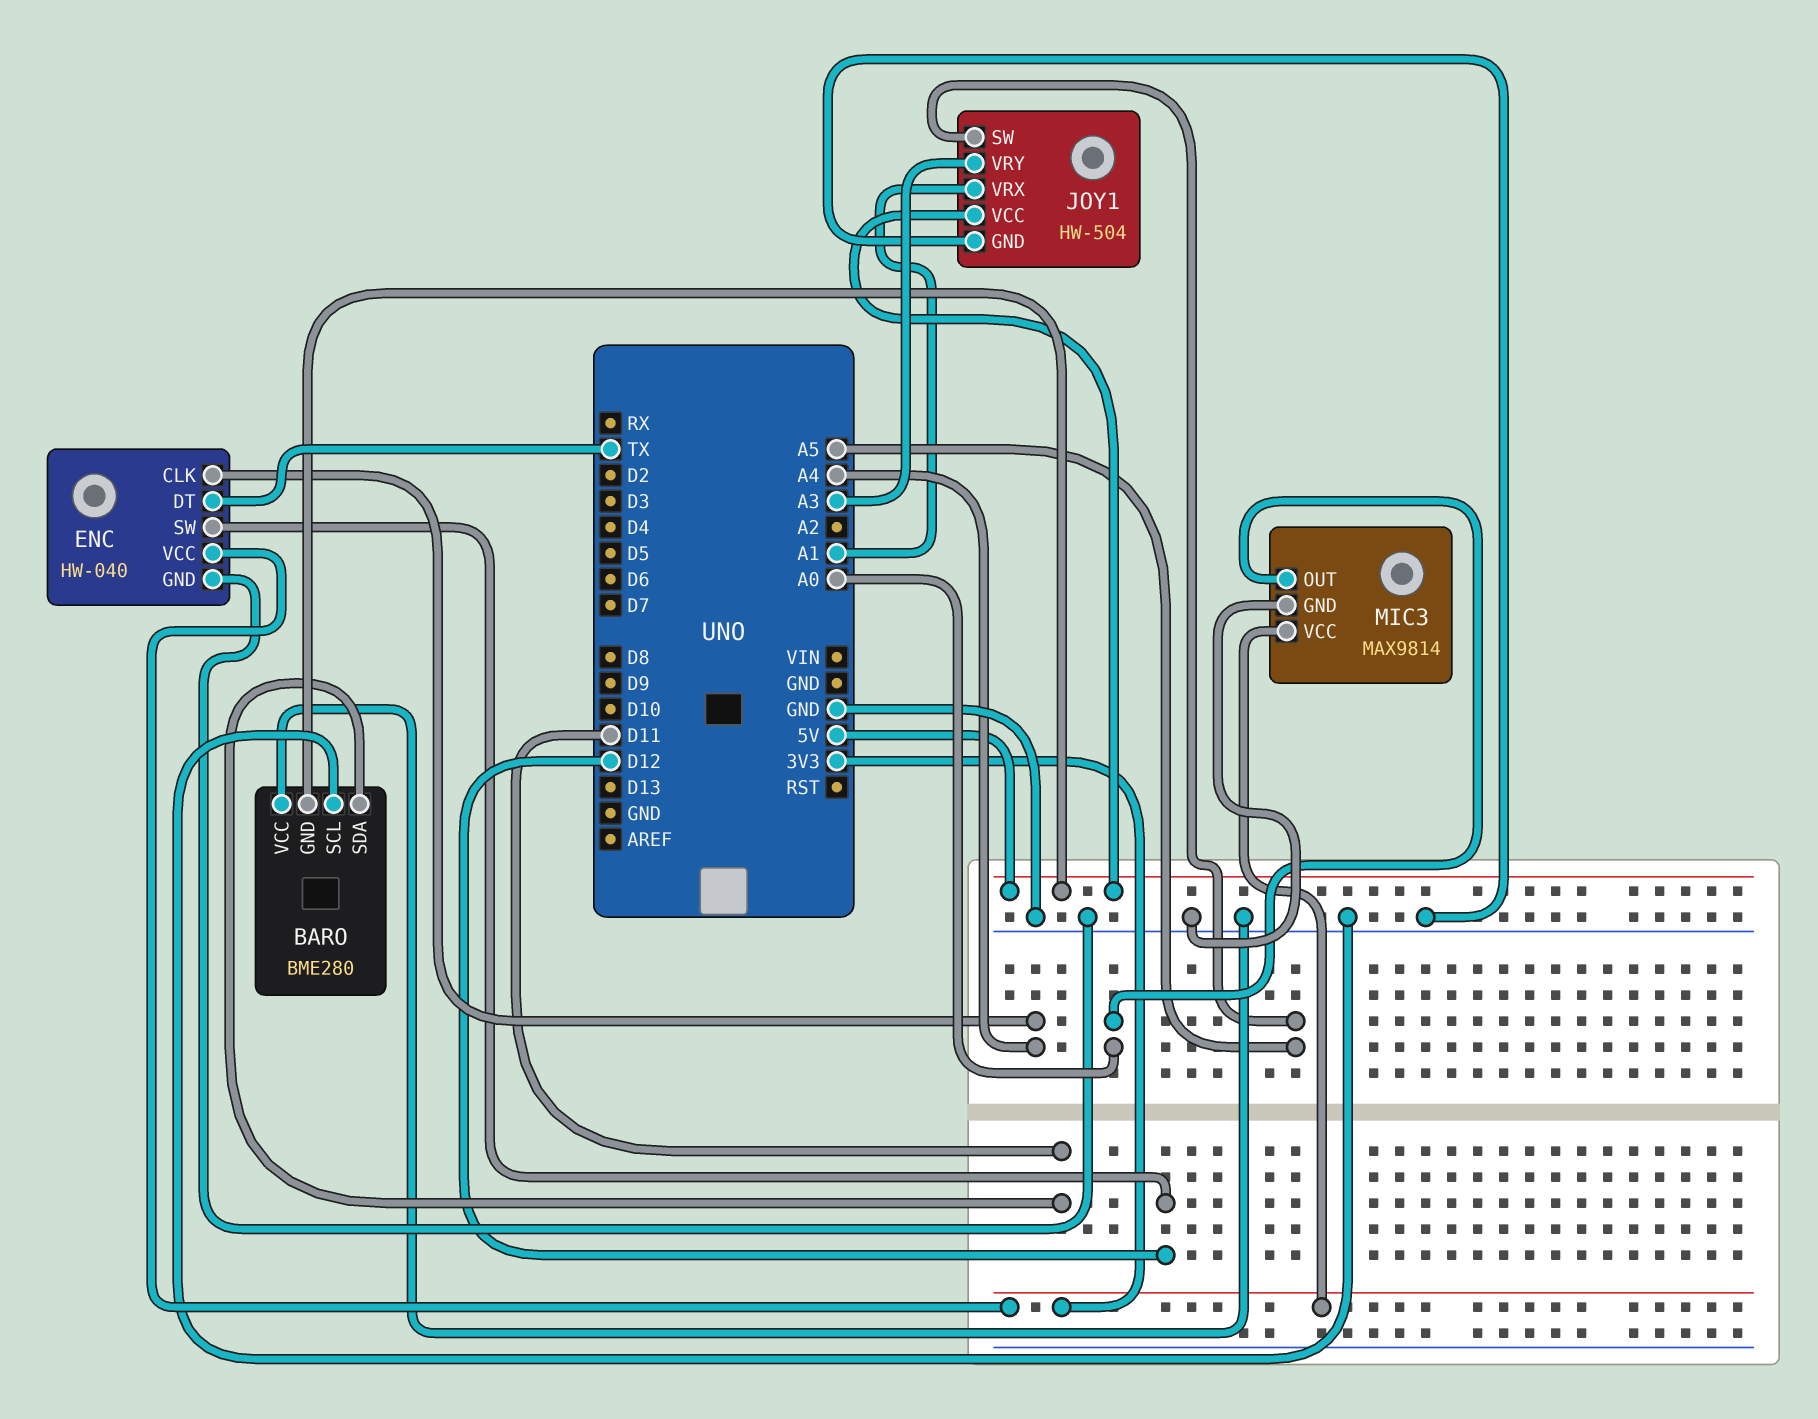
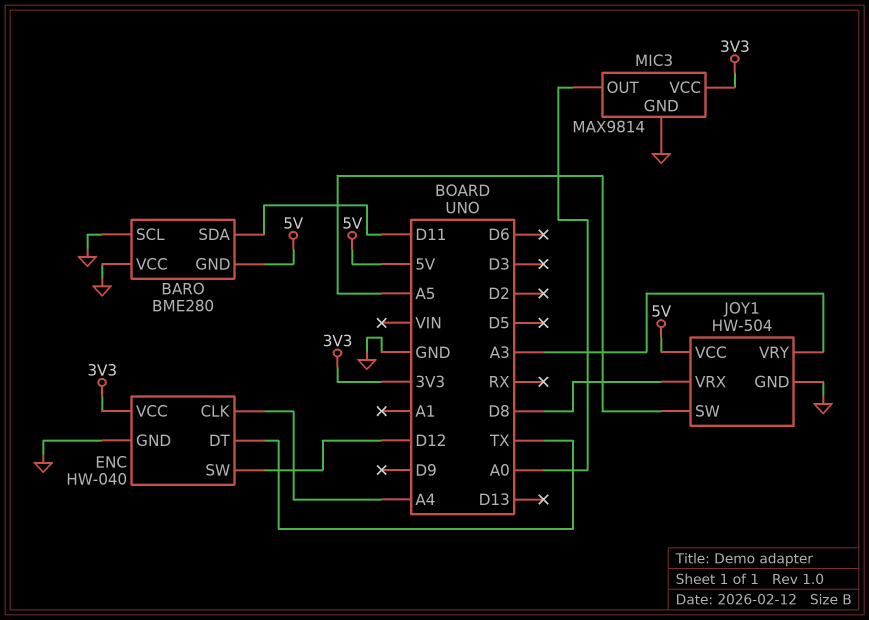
JOY1 pin VRX: A1 -> D8

